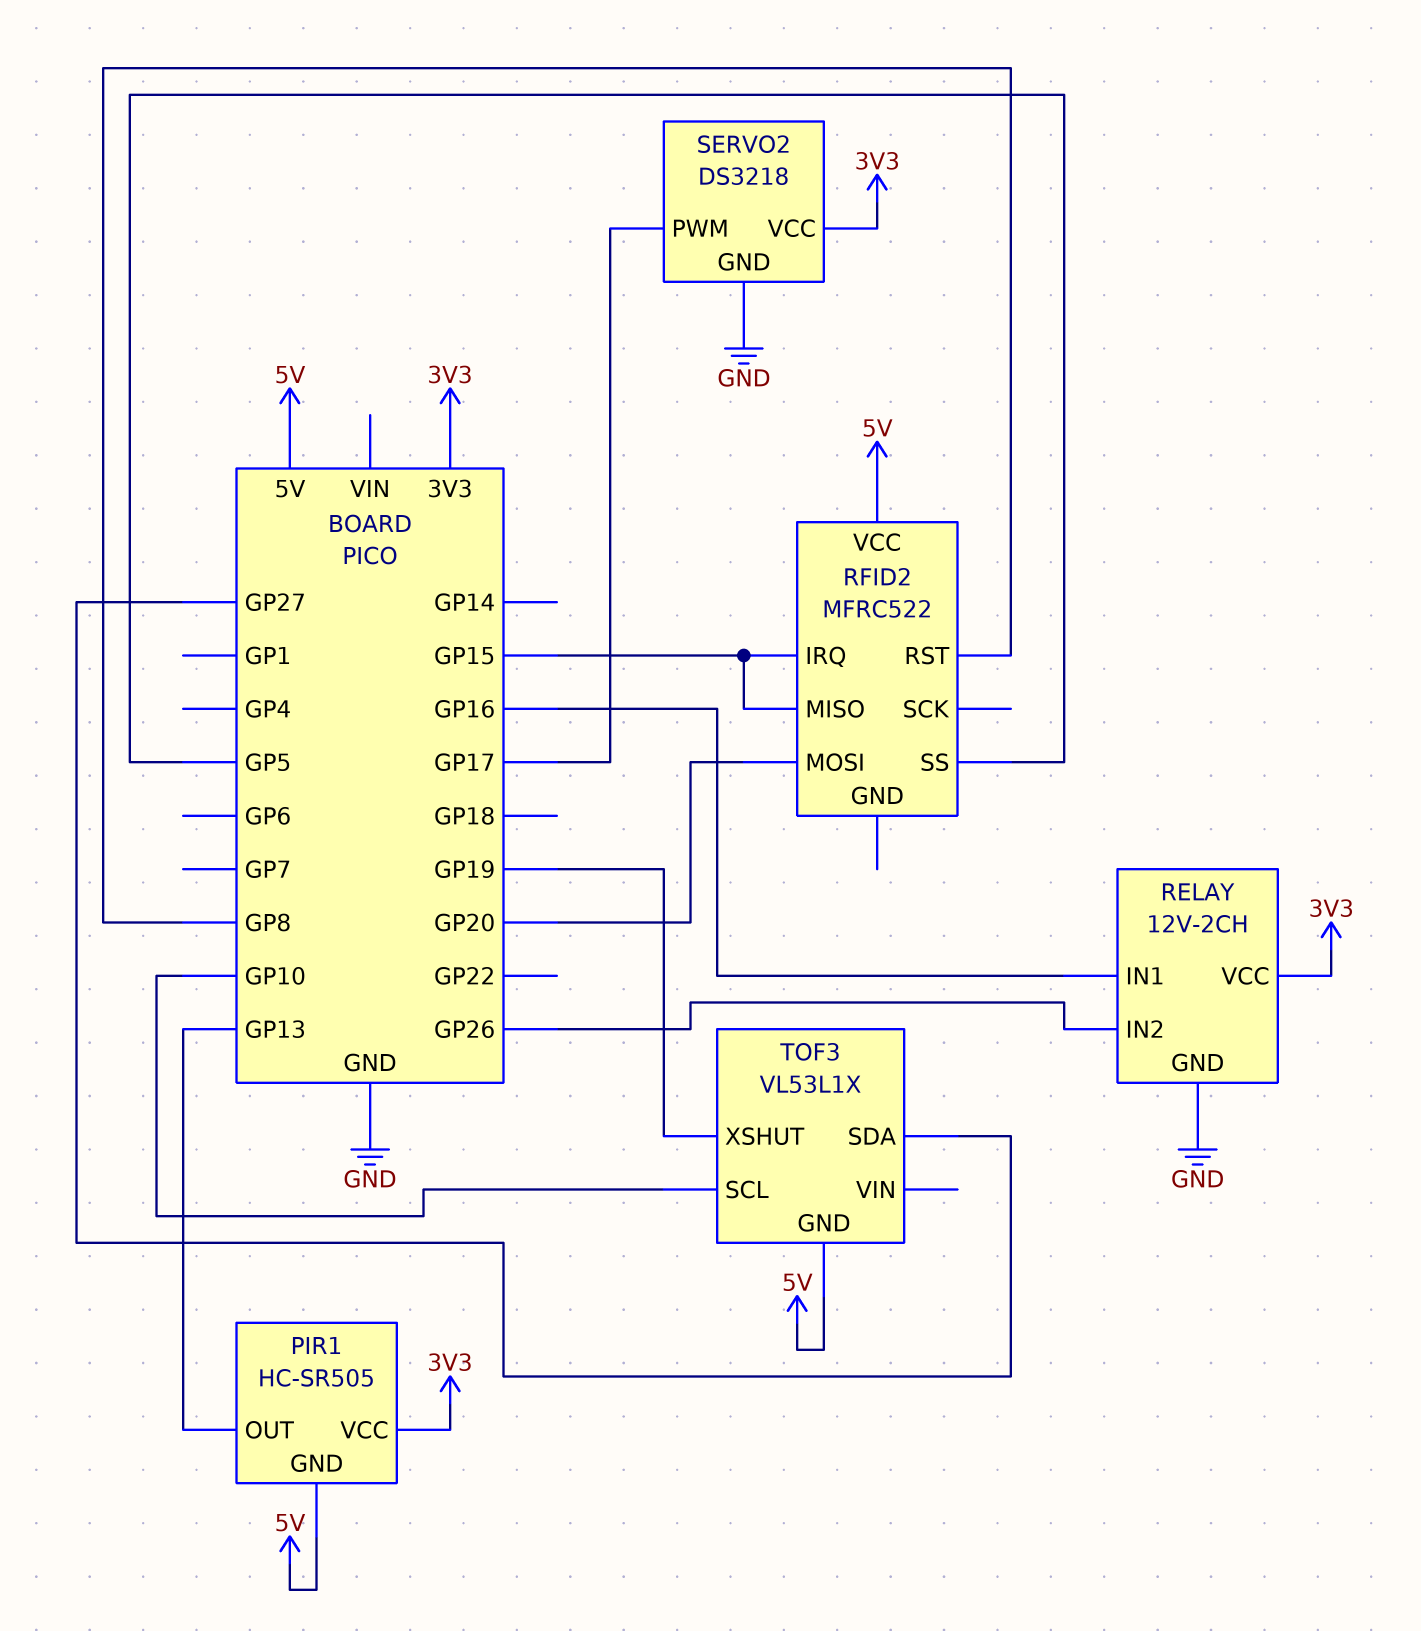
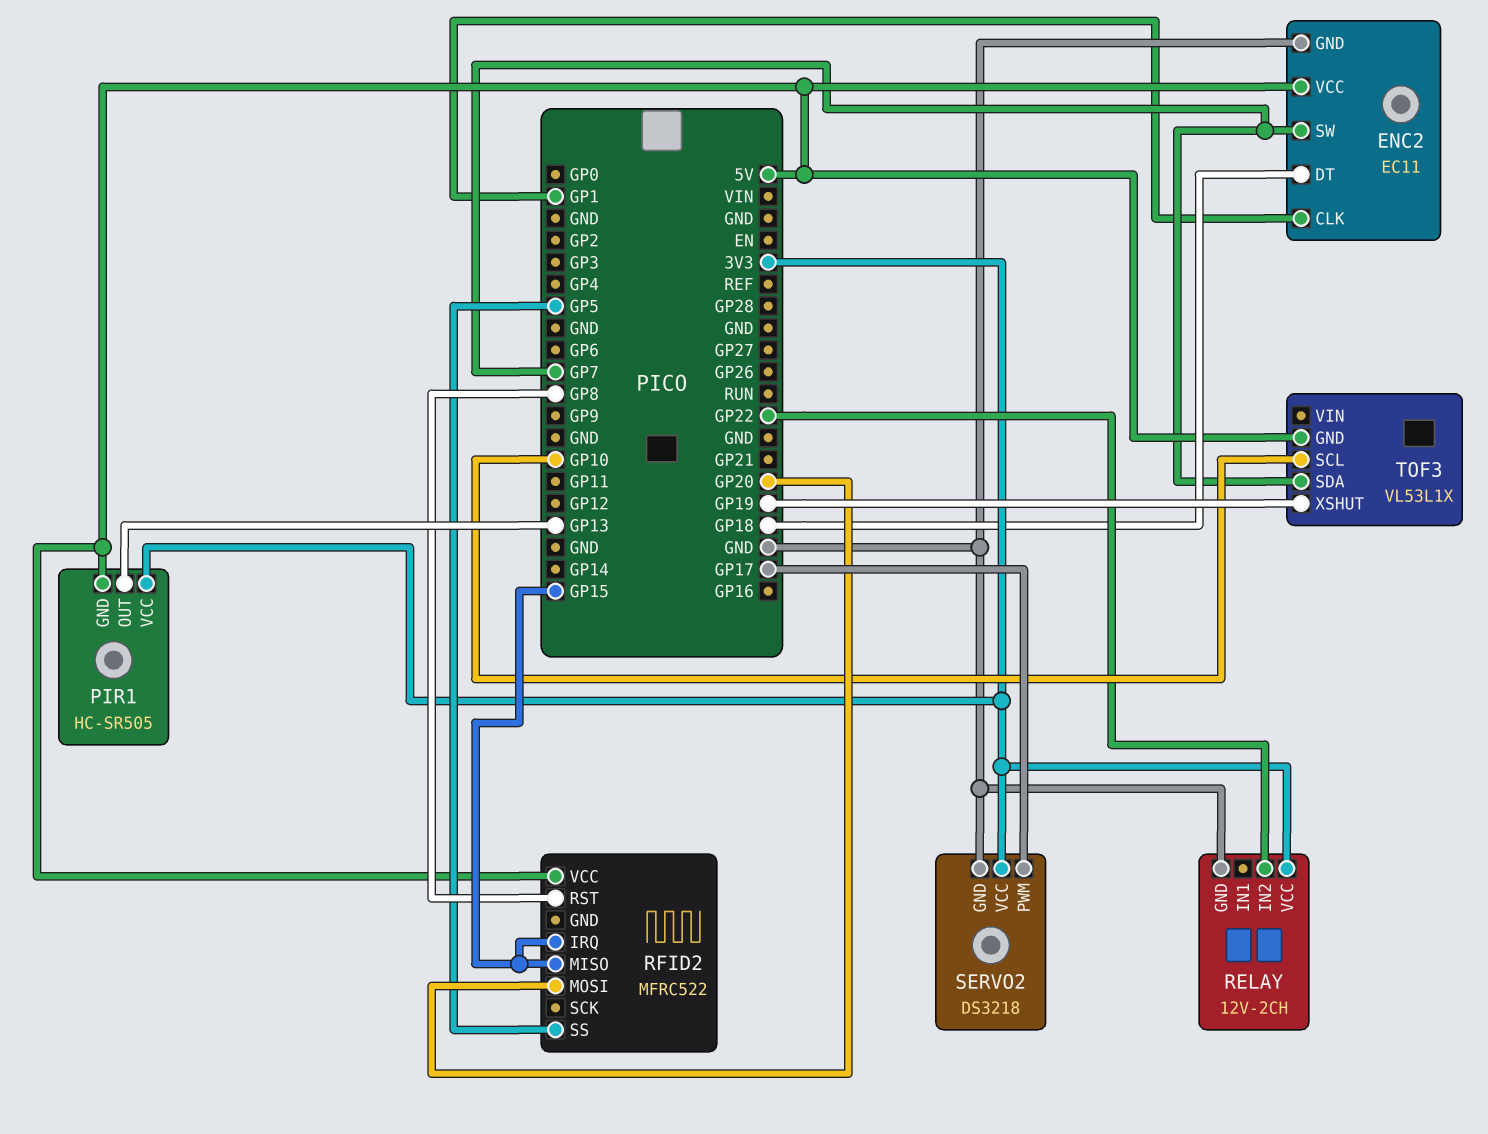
ENC2: none -> EC11
ENC2 pin CLK: none -> GP1
ENC2 pin DT: none -> GP18
ENC2 pin GND: none -> GND
ENC2 pin SW: none -> GP7
ENC2 pin VCC: none -> 5V
RELAY pin IN1: GP16 -> none
RELAY pin IN2: GP26 -> GP22
TOF3 pin SDA: GP27 -> GP7

